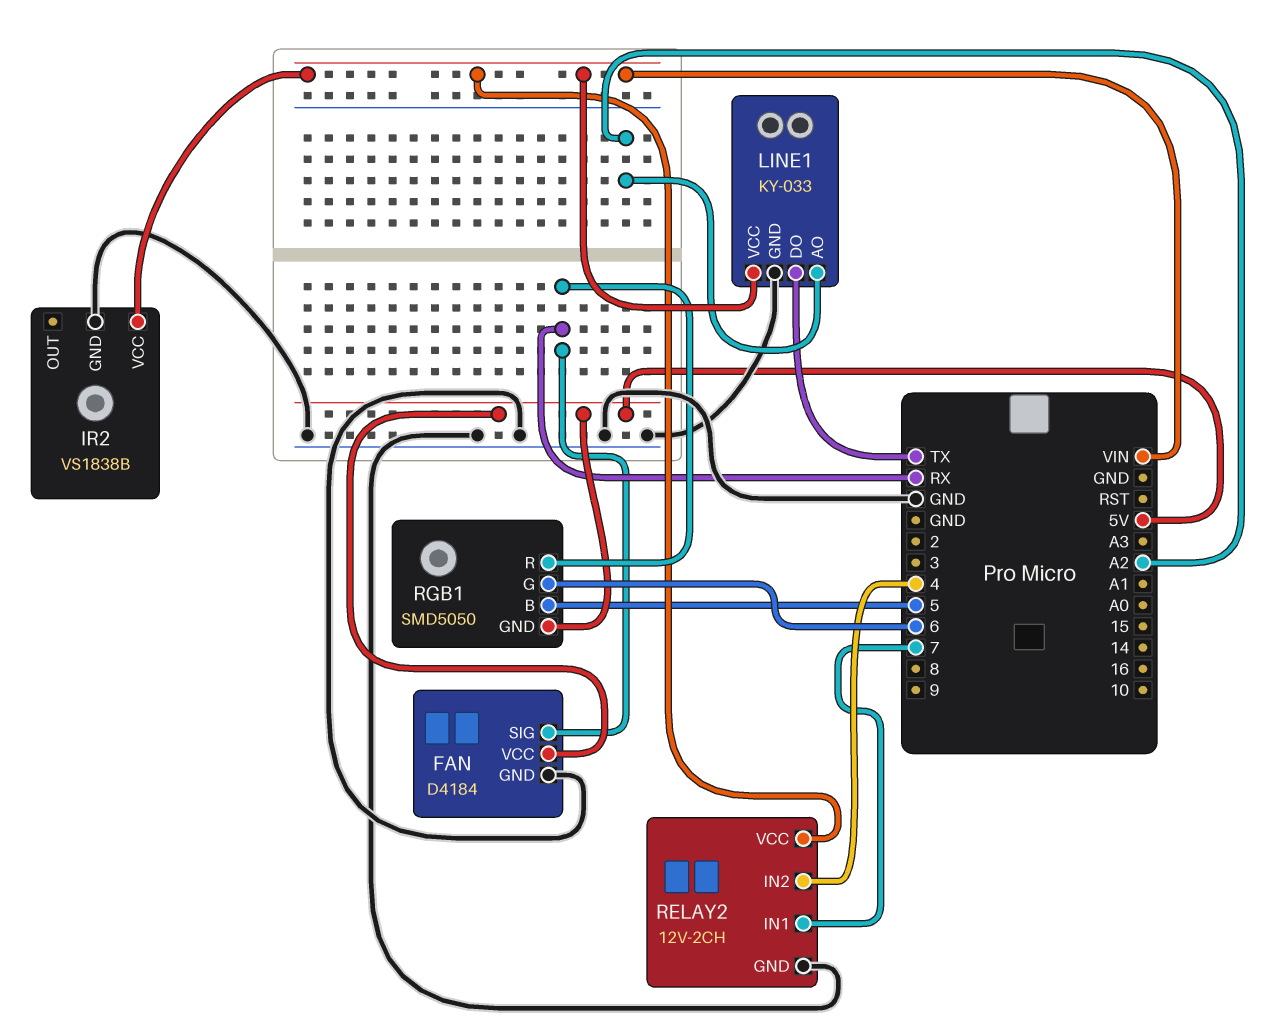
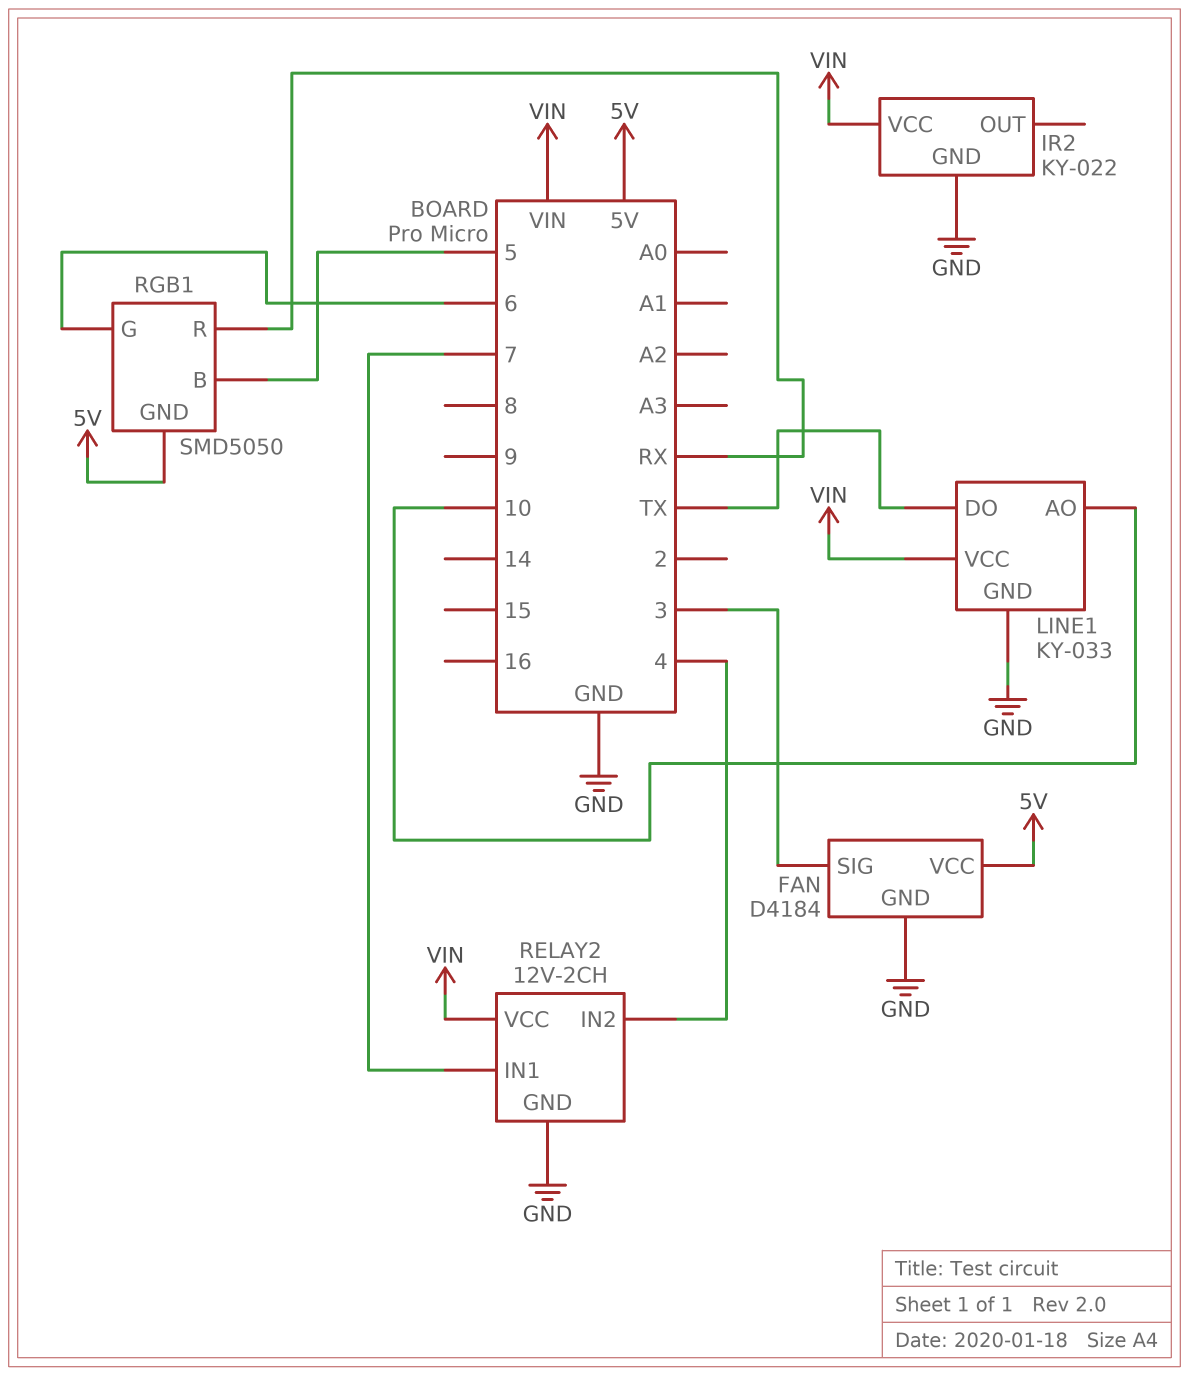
FAN pin SIG: RX -> 3
IR2: VS1838B -> KY-022
LINE1 pin AO: A2 -> 10

